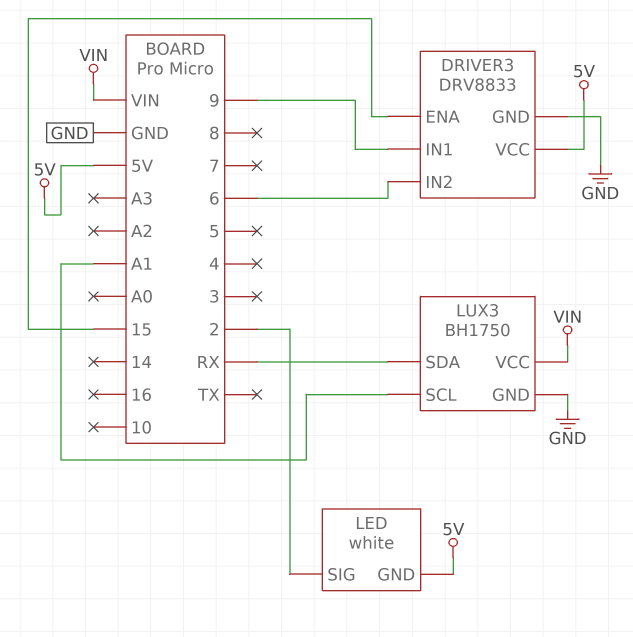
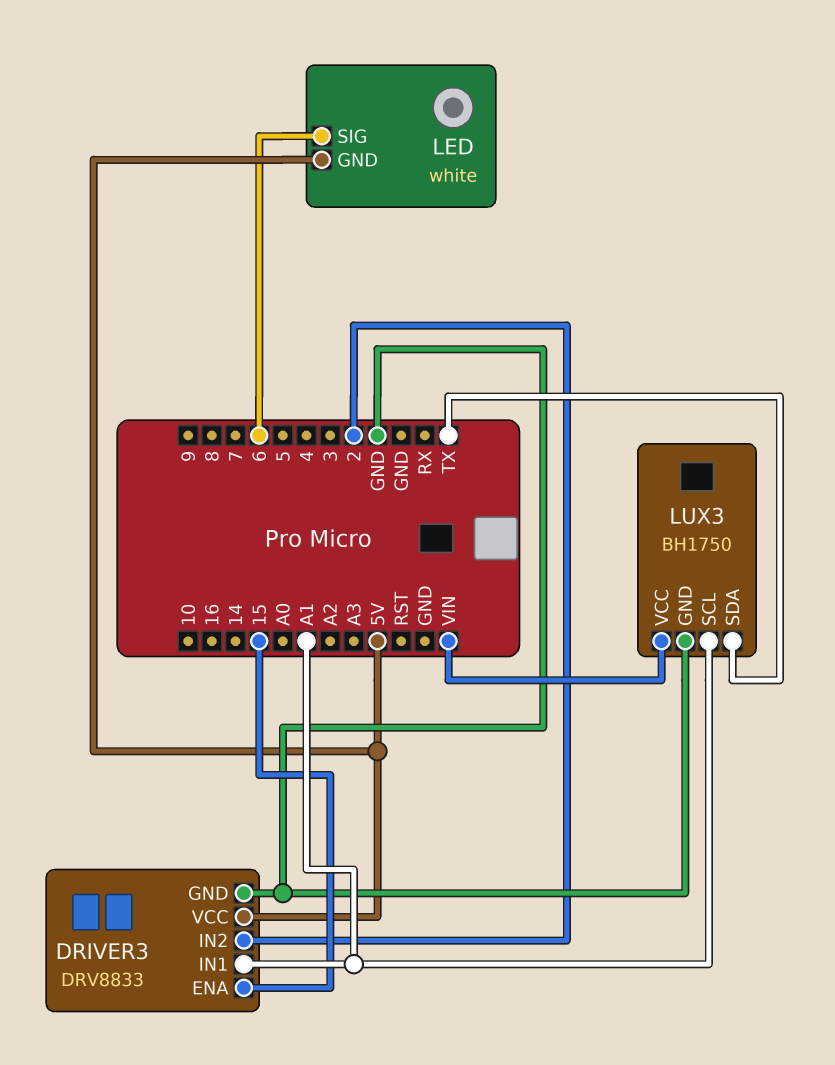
DRIVER3 pin IN1: 9 -> A1
DRIVER3 pin IN2: 6 -> 2
LED pin SIG: 2 -> 6
LUX3 pin SDA: RX -> TX

